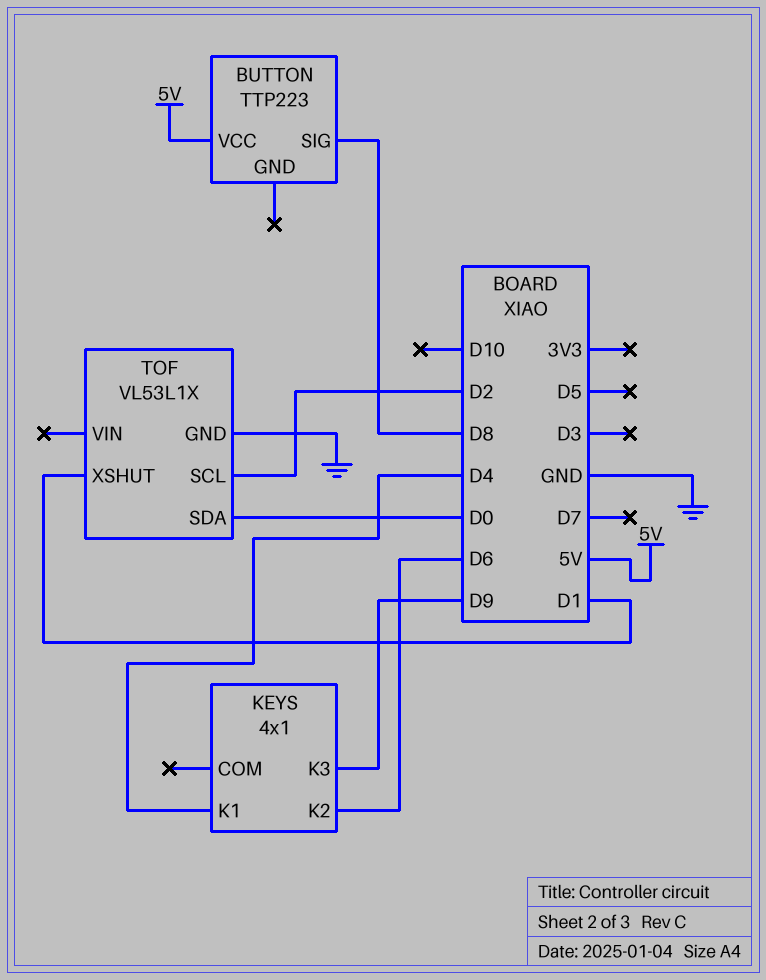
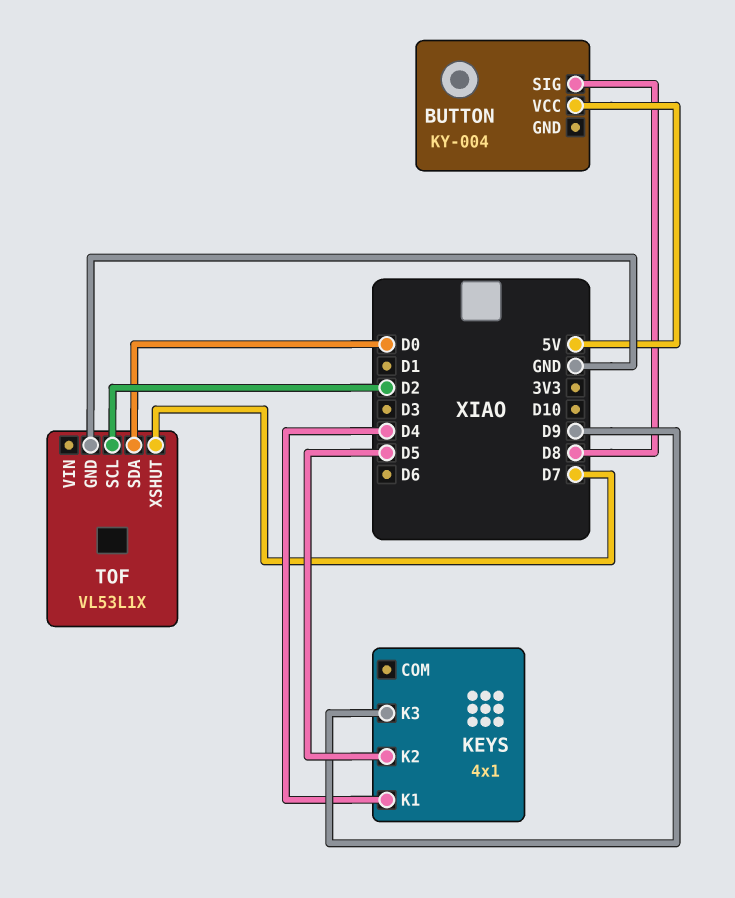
BUTTON: TTP223 -> KY-004
KEYS pin K2: D6 -> D5
TOF pin XSHUT: D1 -> D7

